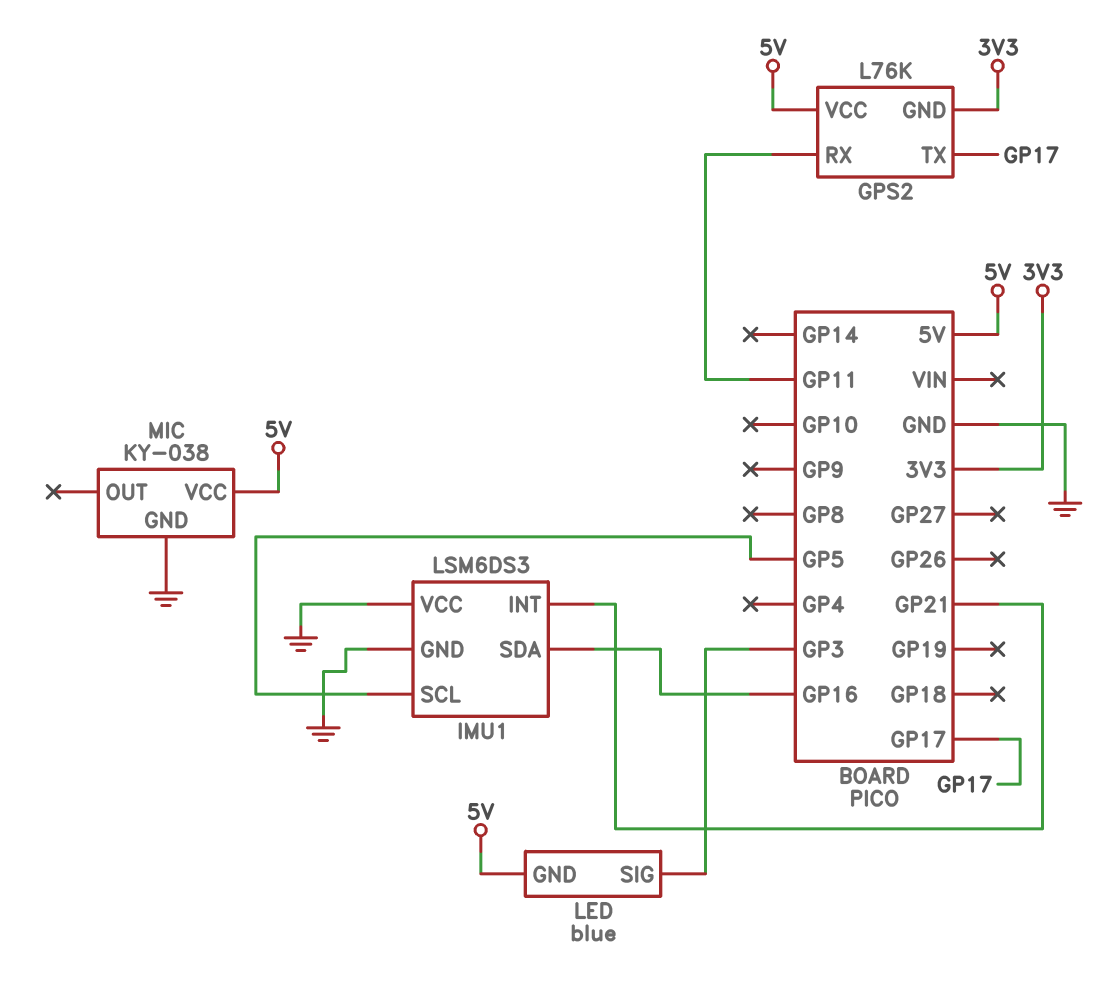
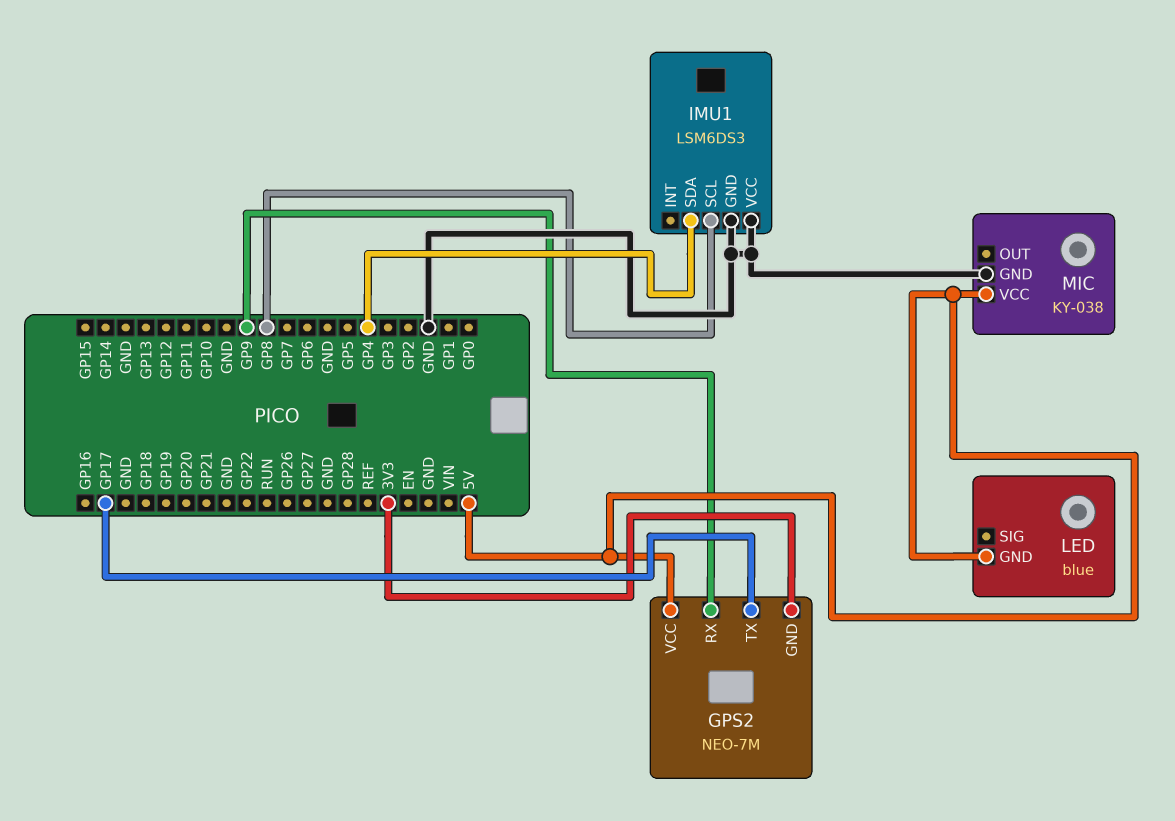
GPS2: L76K -> NEO-7M
GPS2 pin RX: GP11 -> GP9
IMU1 pin INT: GP21 -> none
IMU1 pin SCL: GP5 -> GP8
IMU1 pin SDA: GP16 -> GP4
LED pin SIG: GP3 -> none

